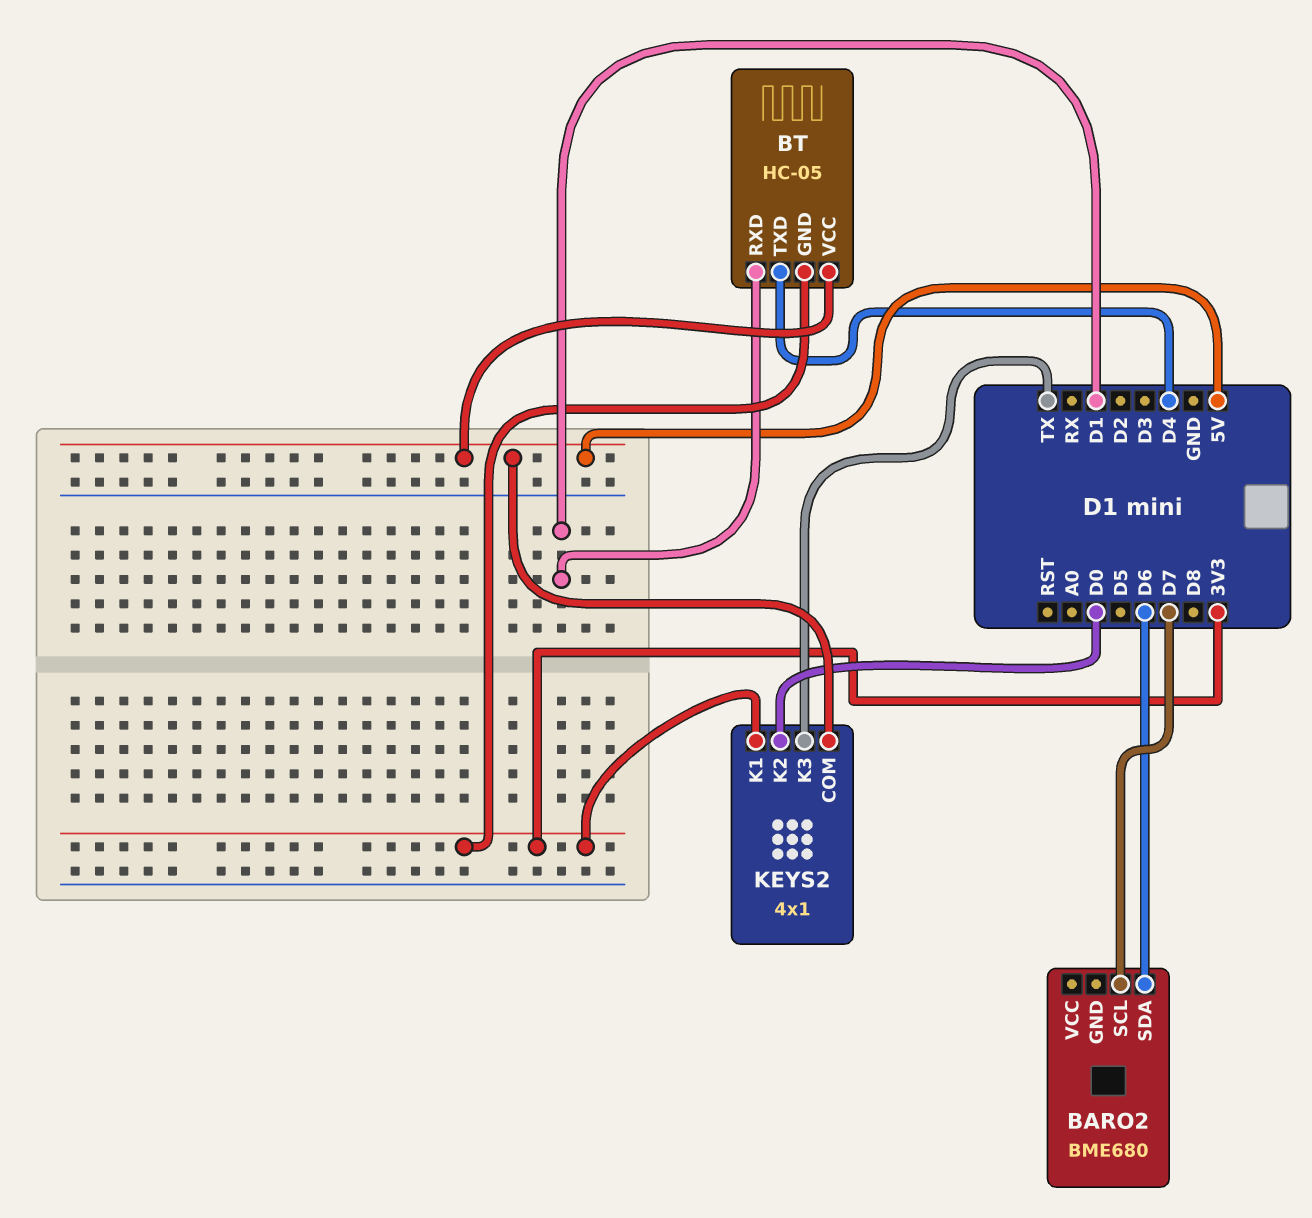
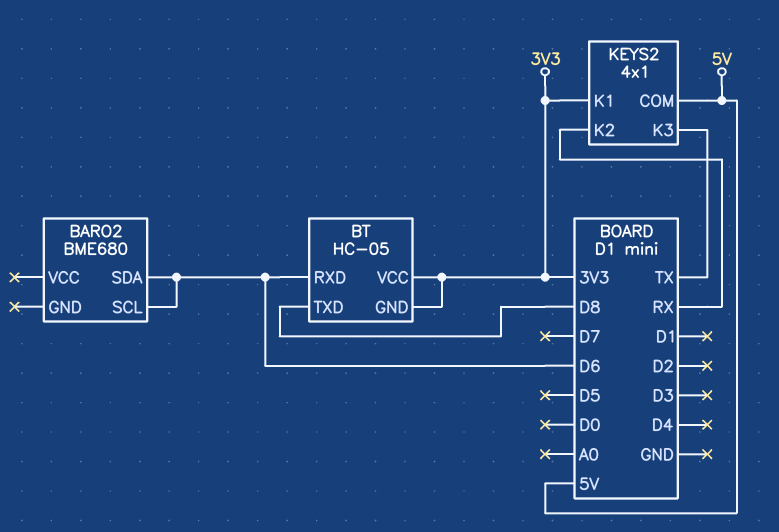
BARO2 pin SCL: D7 -> D6
BT pin RXD: D1 -> D6
BT pin TXD: D4 -> D8
BT pin VCC: 5V -> 3V3
KEYS2 pin K2: D0 -> RX

